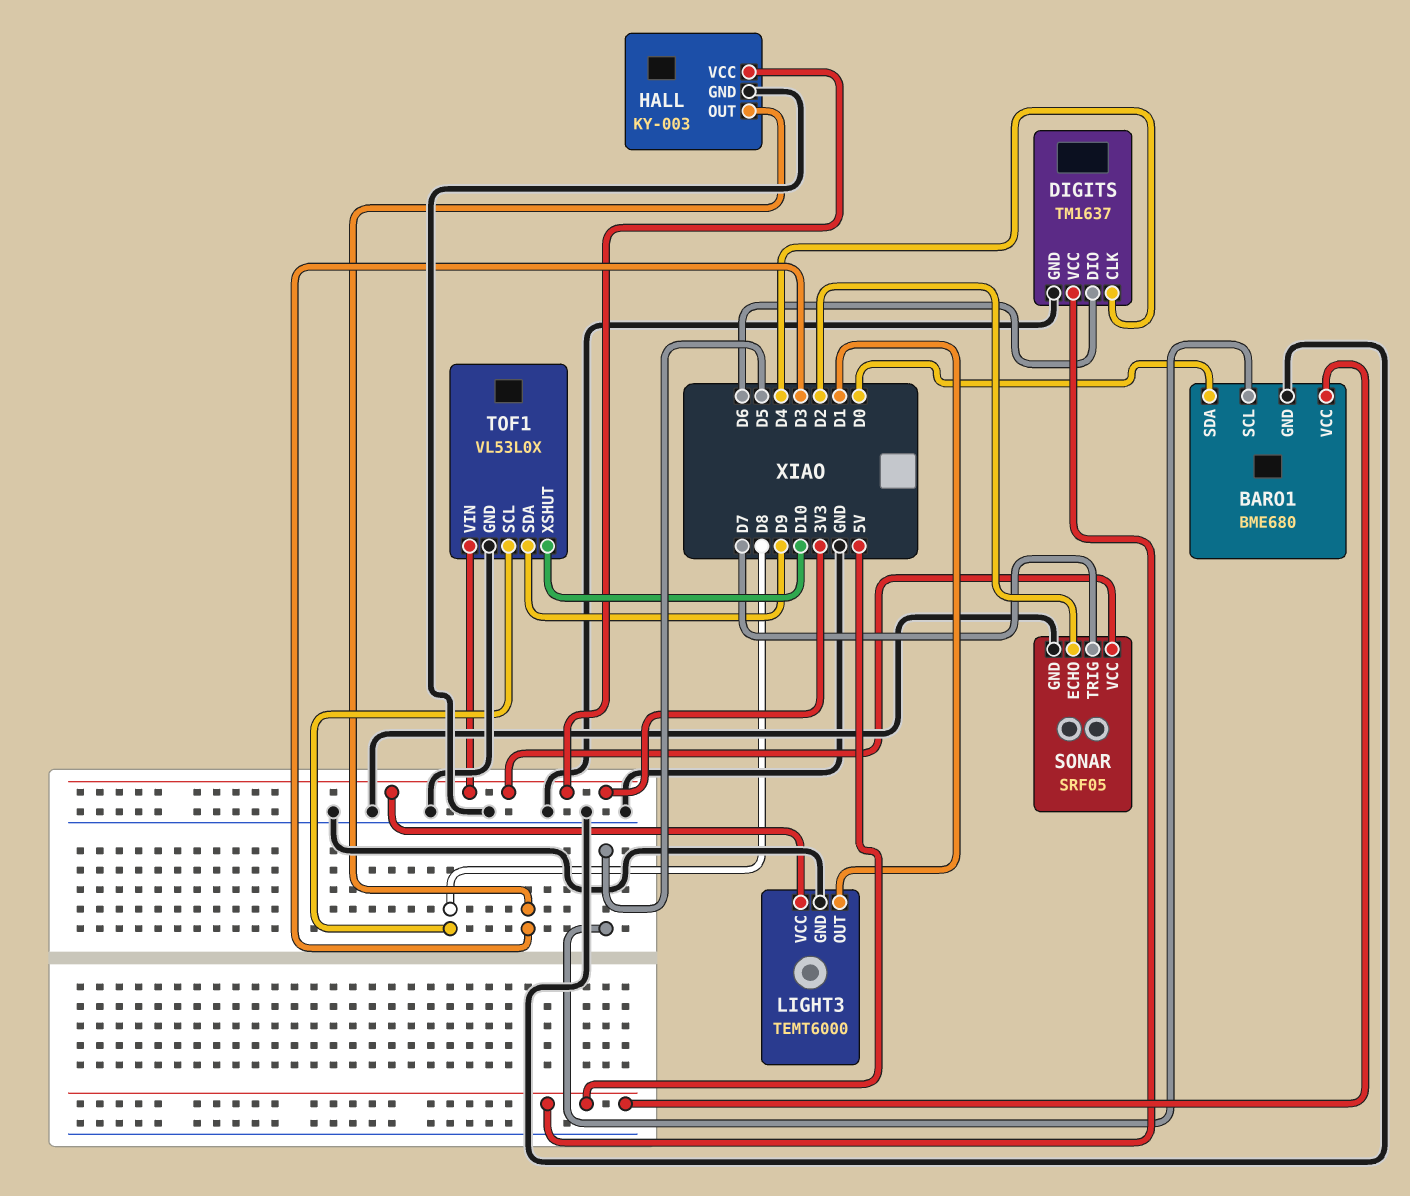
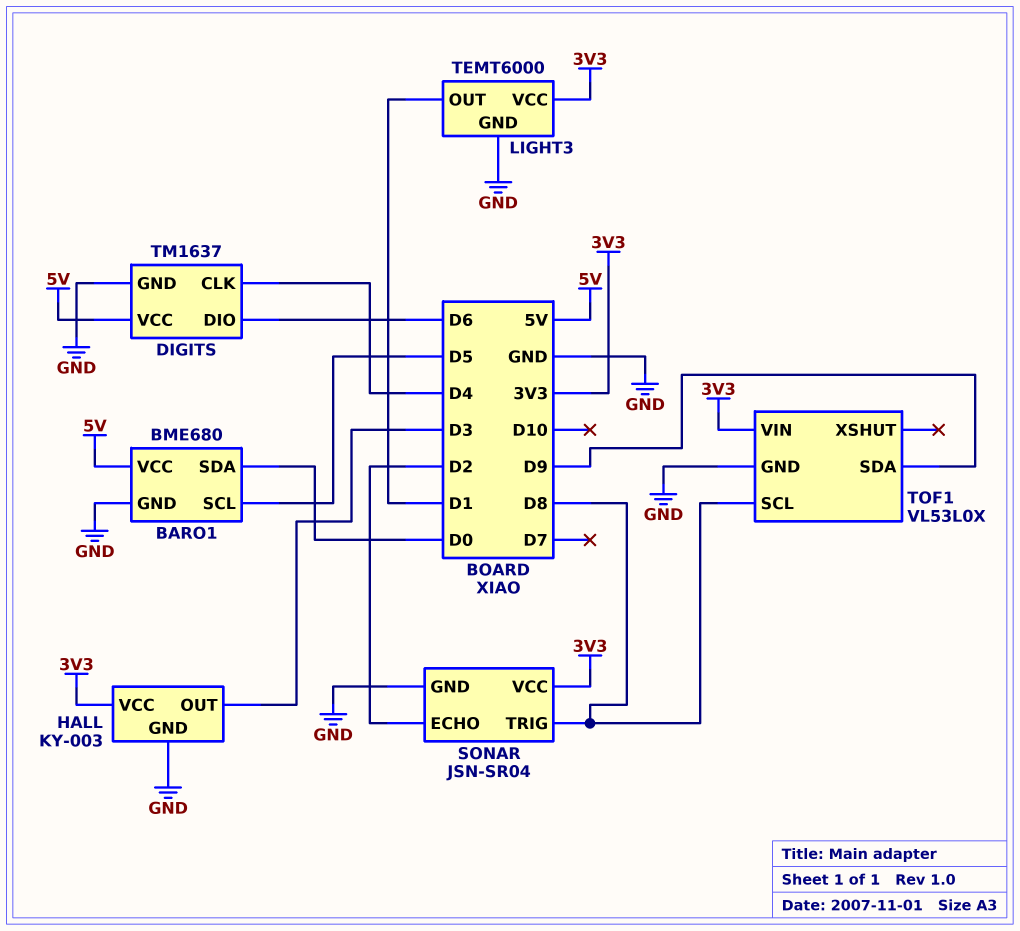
SONAR: SRF05 -> JSN-SR04
SONAR pin TRIG: D7 -> D8
TOF1 pin XSHUT: D10 -> none

